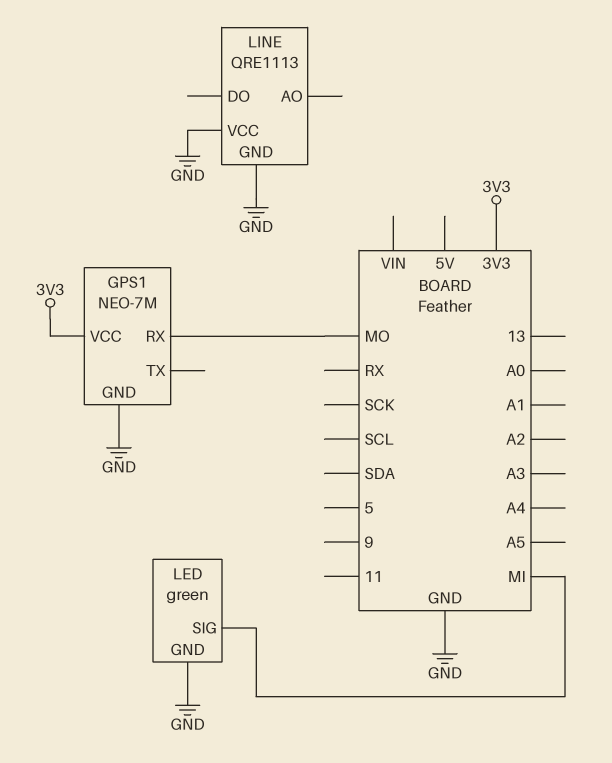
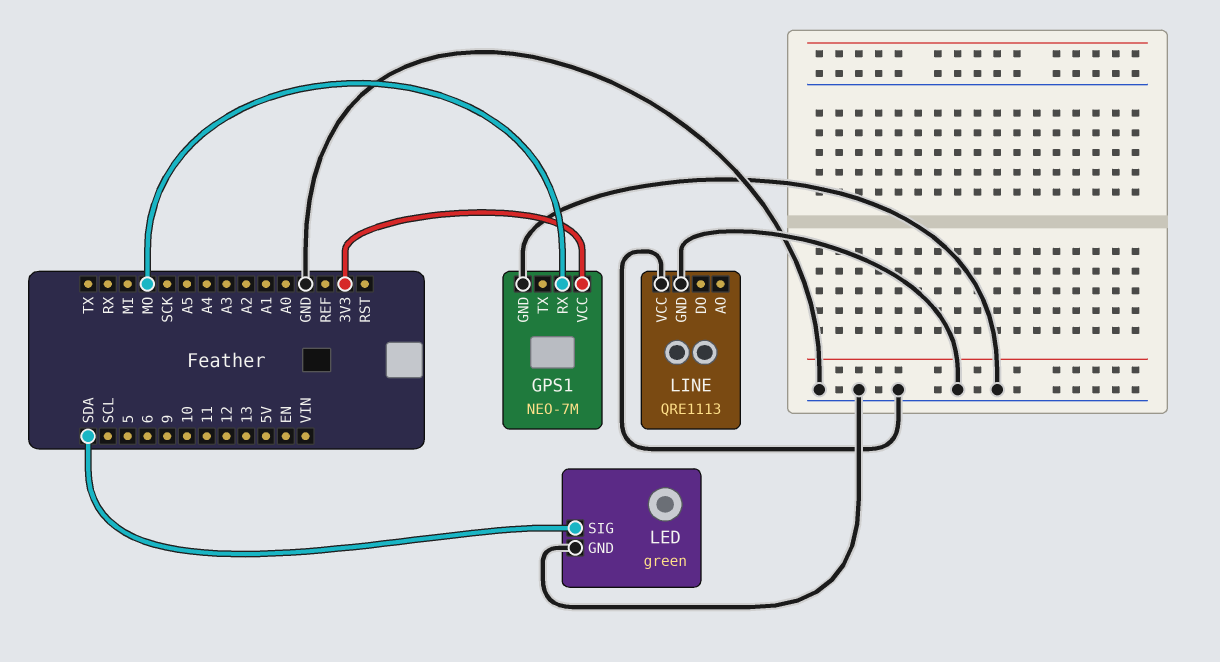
LED pin SIG: MI -> SDA

